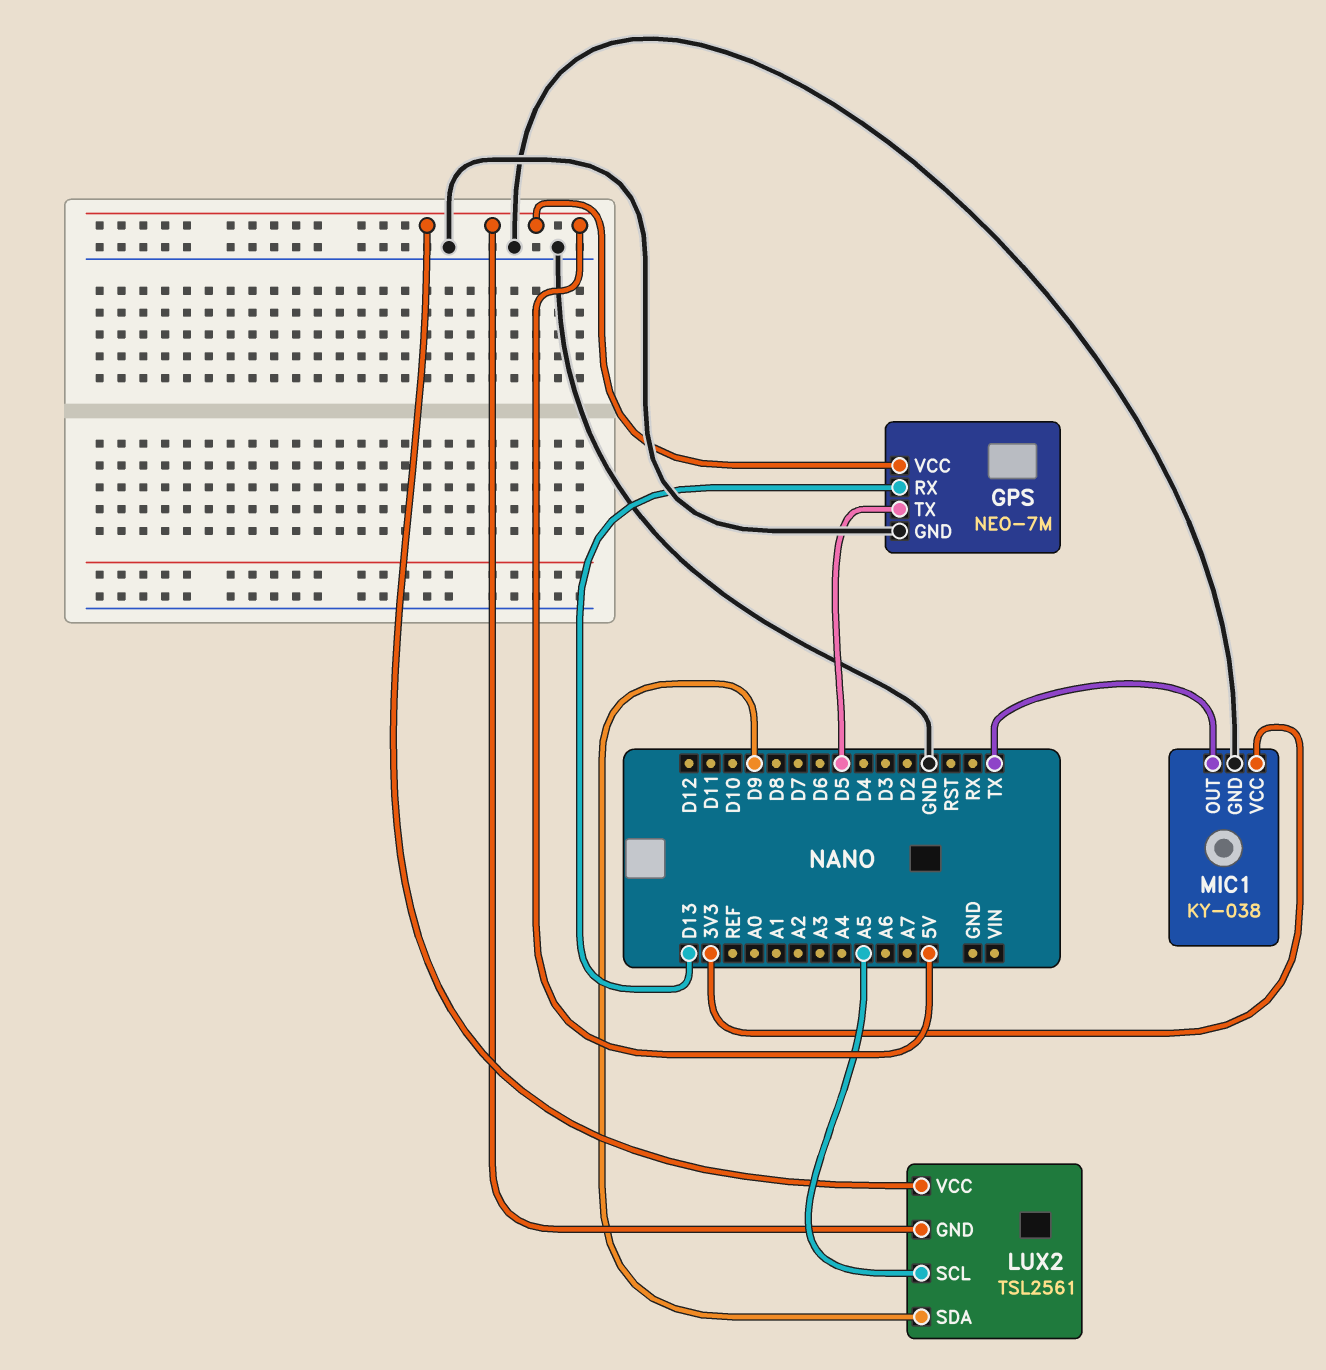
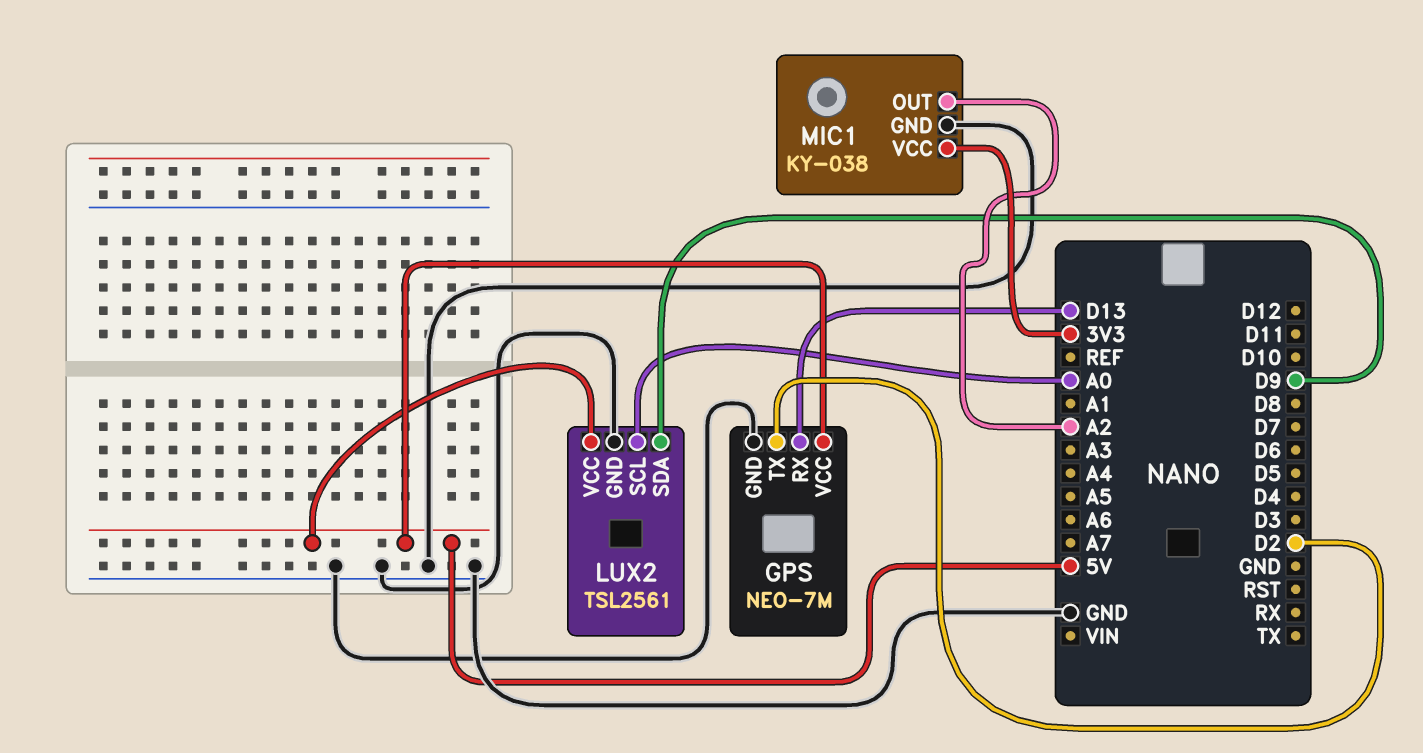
GPS pin TX: D5 -> D2
LUX2 pin GND: 5V -> GND
LUX2 pin SCL: A5 -> A0
MIC1 pin OUT: TX -> A2

